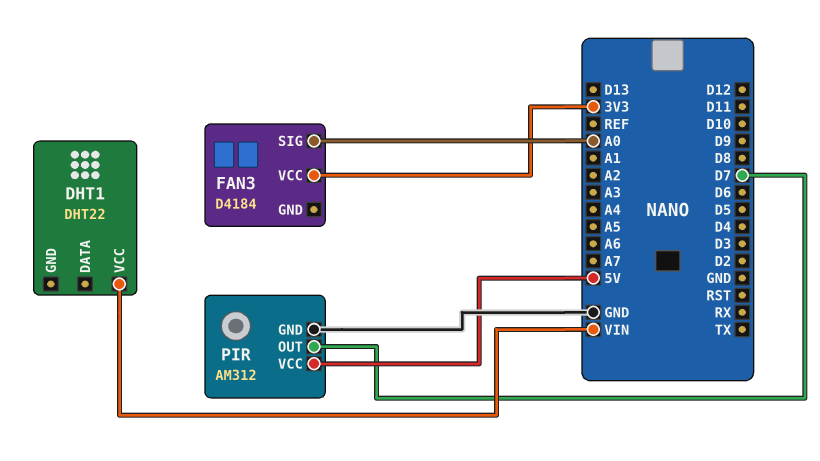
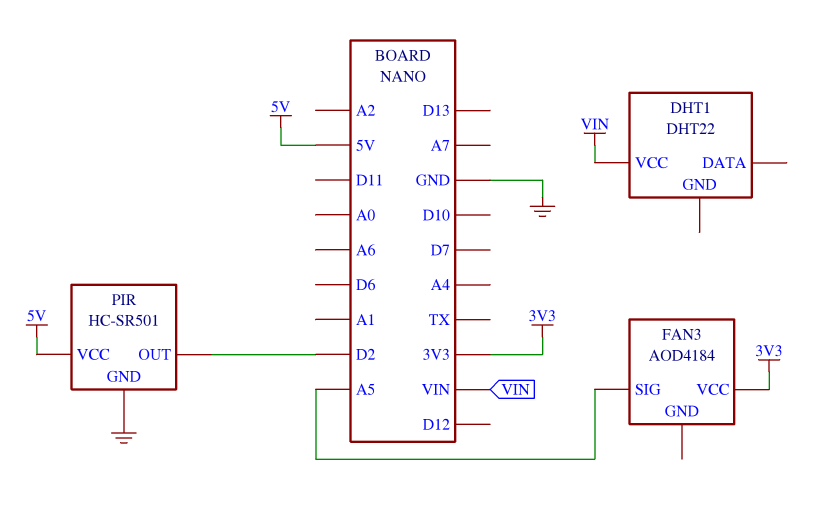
FAN3: D4184 -> AOD4184
FAN3 pin SIG: A0 -> A5
PIR: AM312 -> HC-SR501
PIR pin OUT: D7 -> D2

